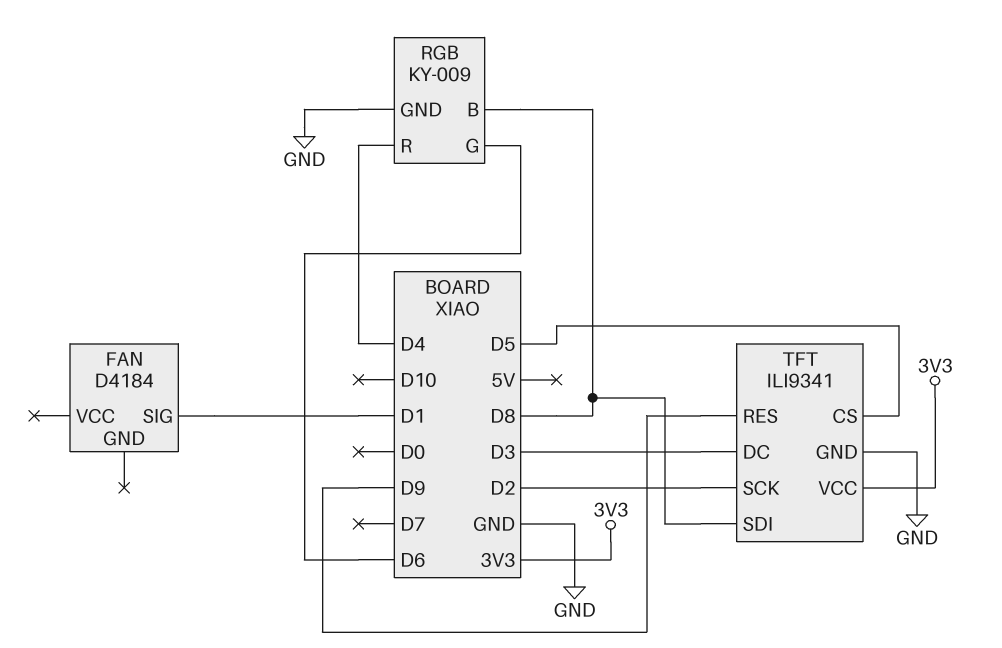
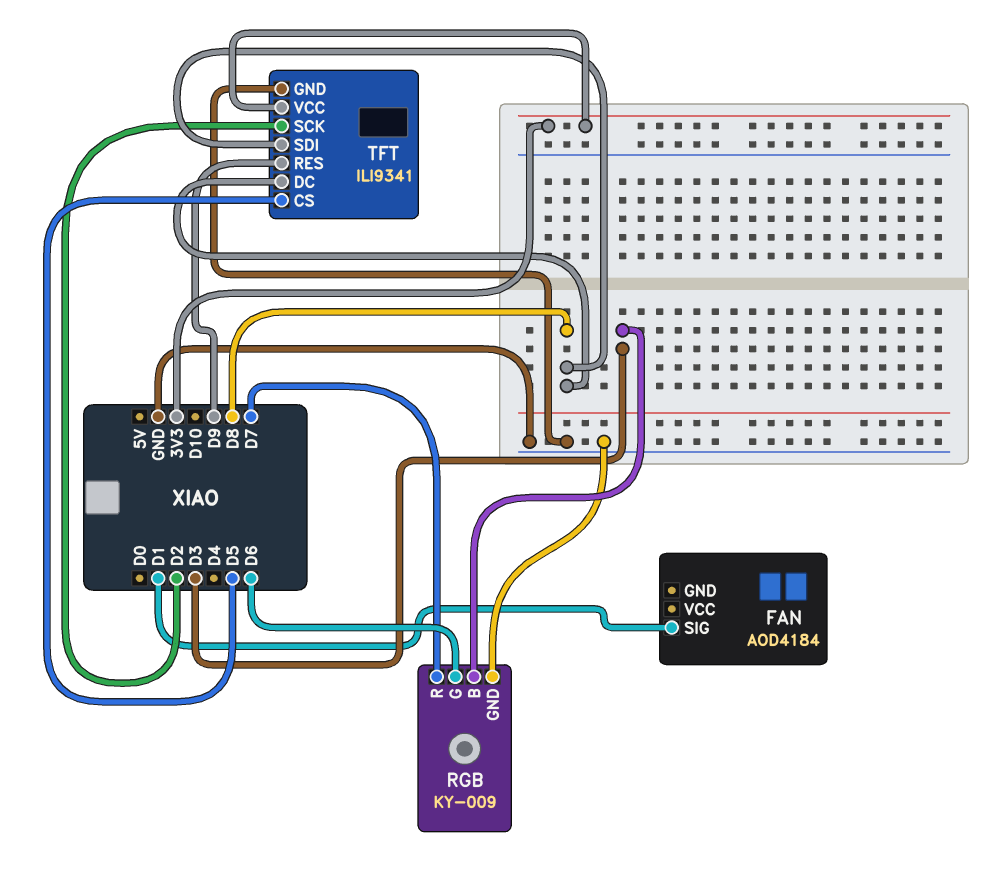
FAN: D4184 -> AOD4184
RGB pin B: D8 -> D3
RGB pin R: D4 -> D7
TFT pin DC: D3 -> D8

